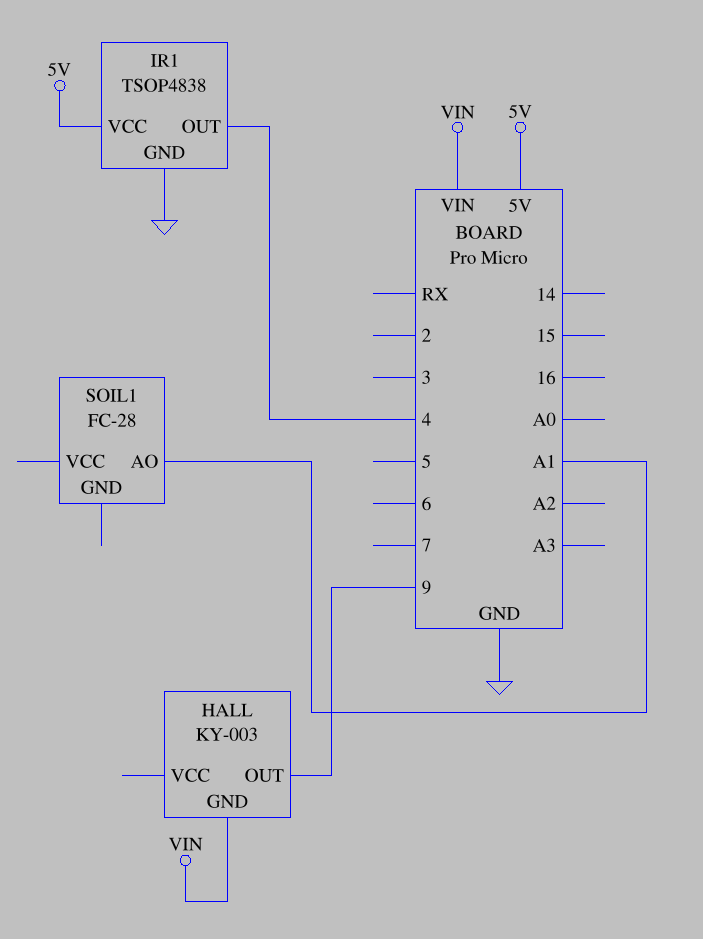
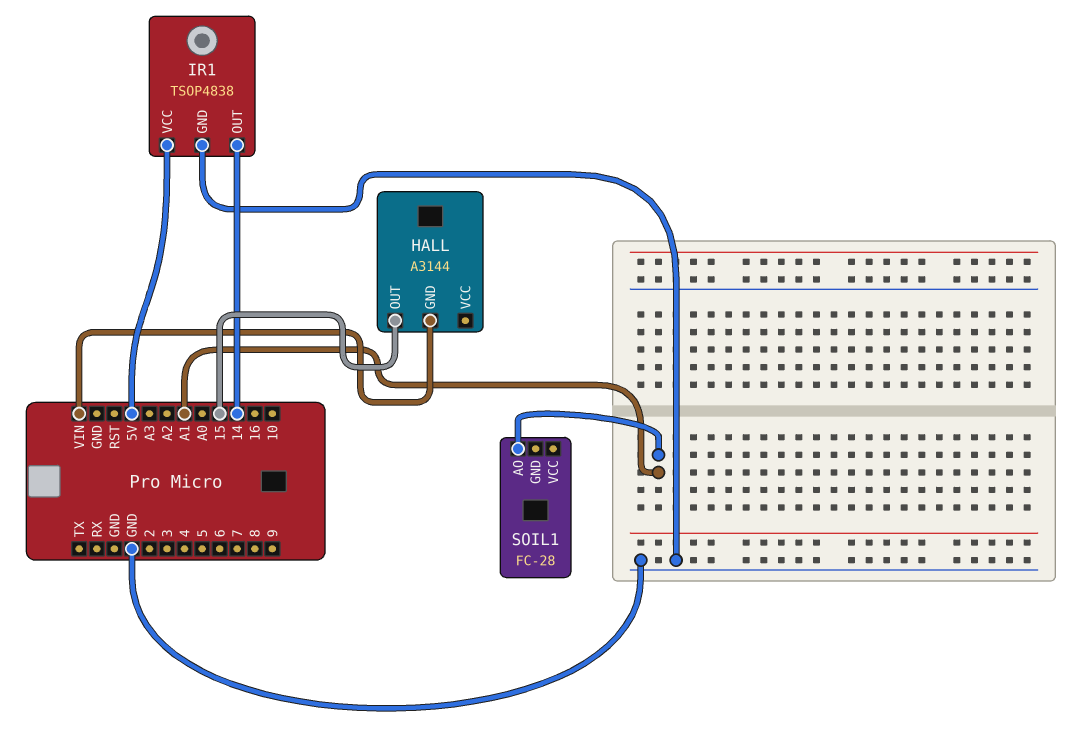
HALL: KY-003 -> A3144
HALL pin OUT: 9 -> 15
IR1 pin OUT: 4 -> 14

